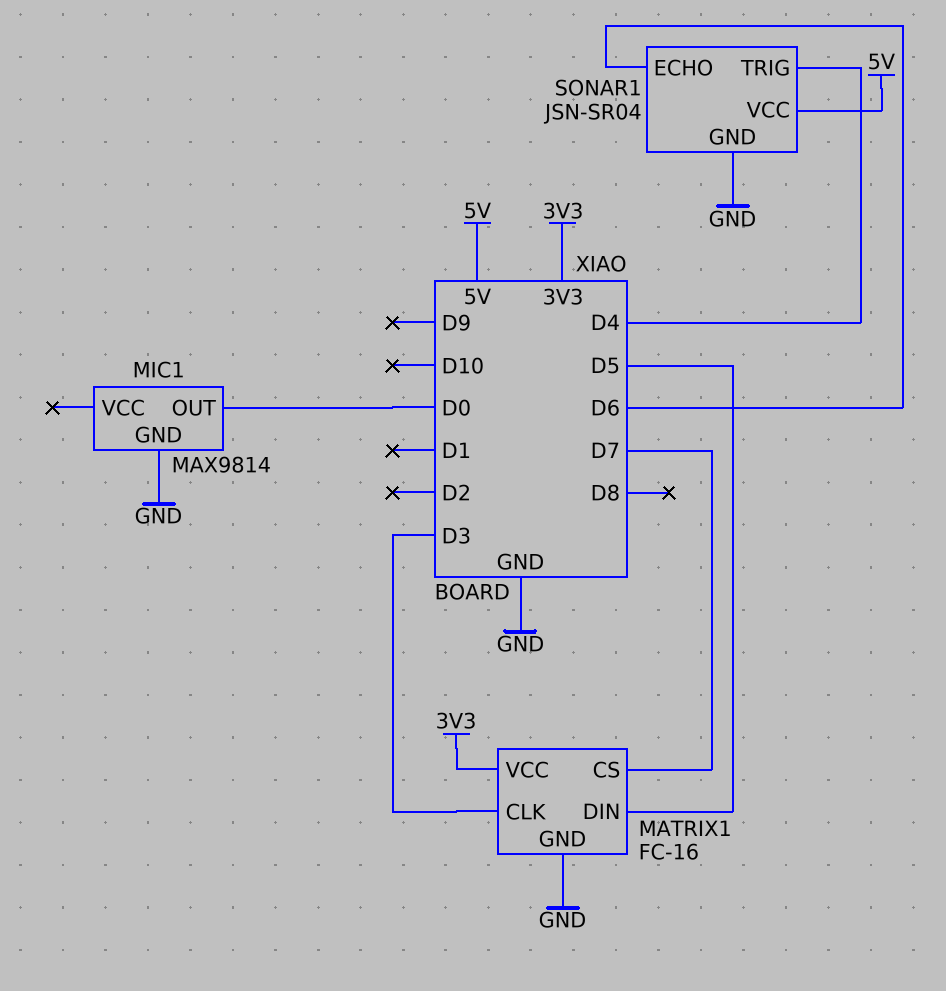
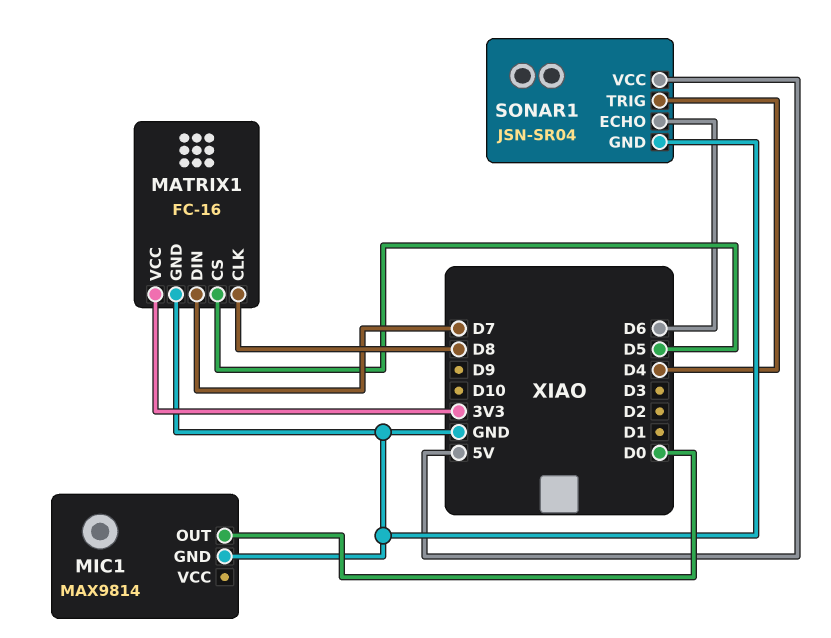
MATRIX1 pin CLK: D3 -> D8
MATRIX1 pin CS: D7 -> D5
MATRIX1 pin DIN: D5 -> D7

